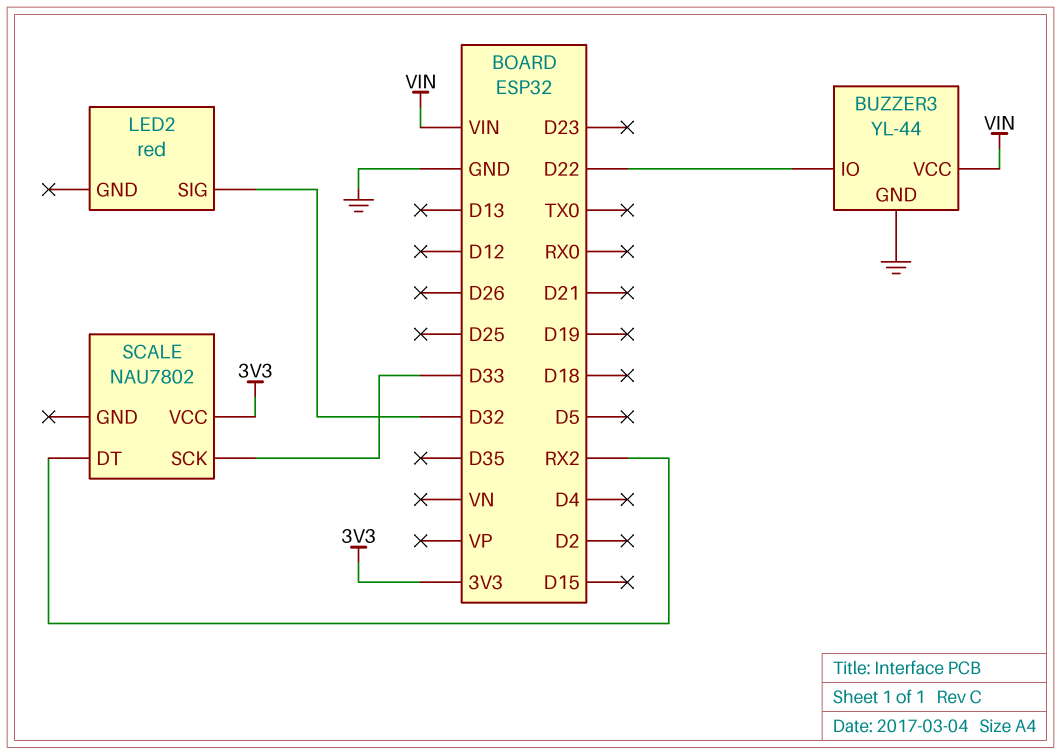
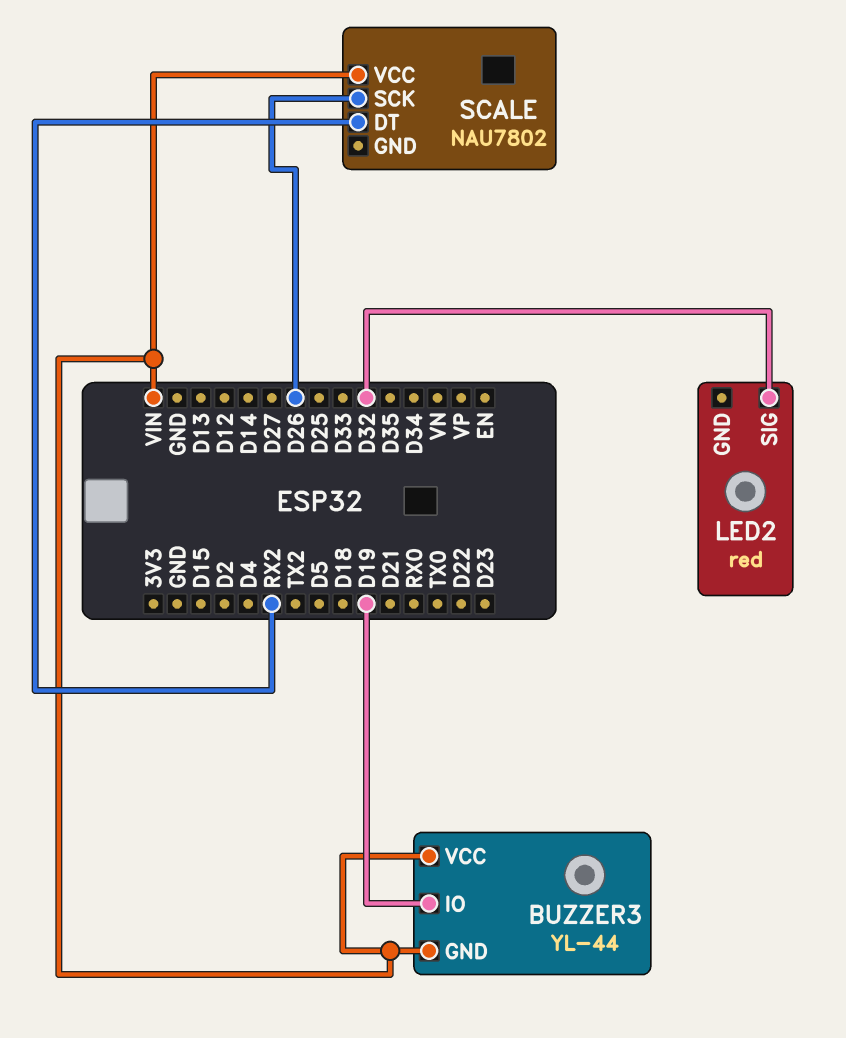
BUZZER3 pin GND: GND -> VIN
BUZZER3 pin IO: D22 -> D19
SCALE pin SCK: D33 -> D26
SCALE pin VCC: 3V3 -> VIN

